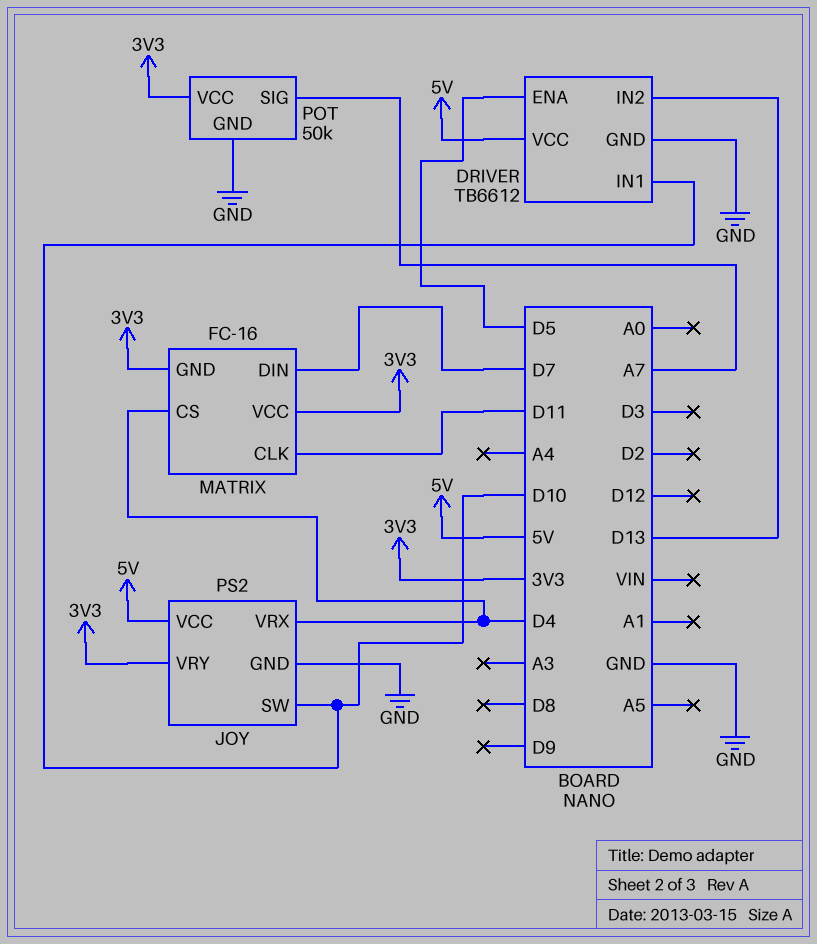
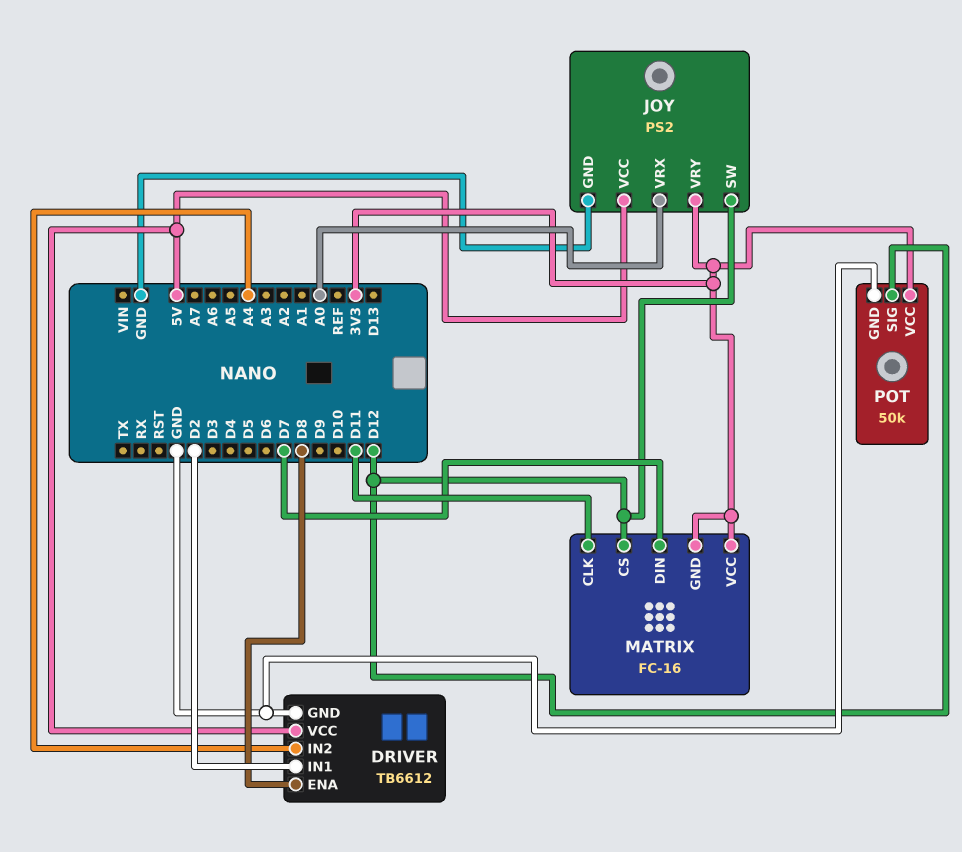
DRIVER pin ENA: D5 -> D8
DRIVER pin IN1: D10 -> D2
DRIVER pin IN2: D13 -> A4
JOY pin SW: D10 -> D12
JOY pin VRX: D4 -> A0
MATRIX pin CS: D4 -> D12
POT pin SIG: A7 -> D12

